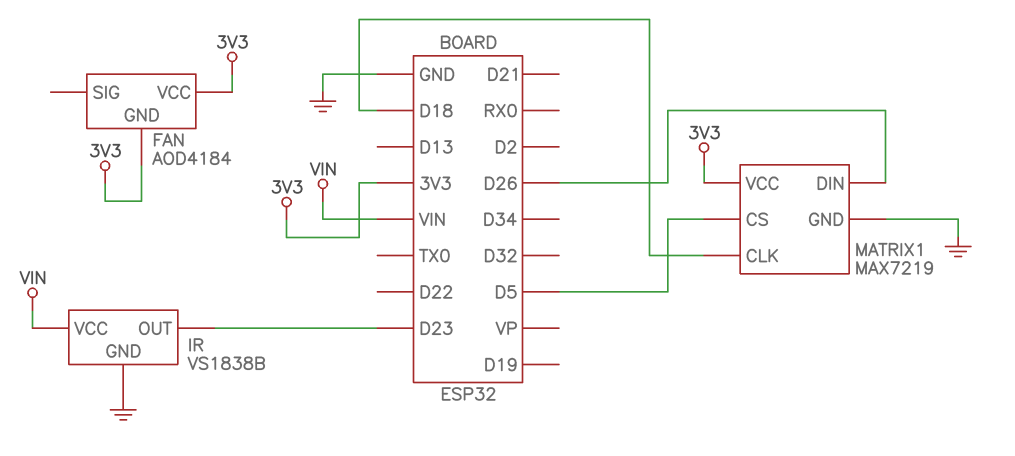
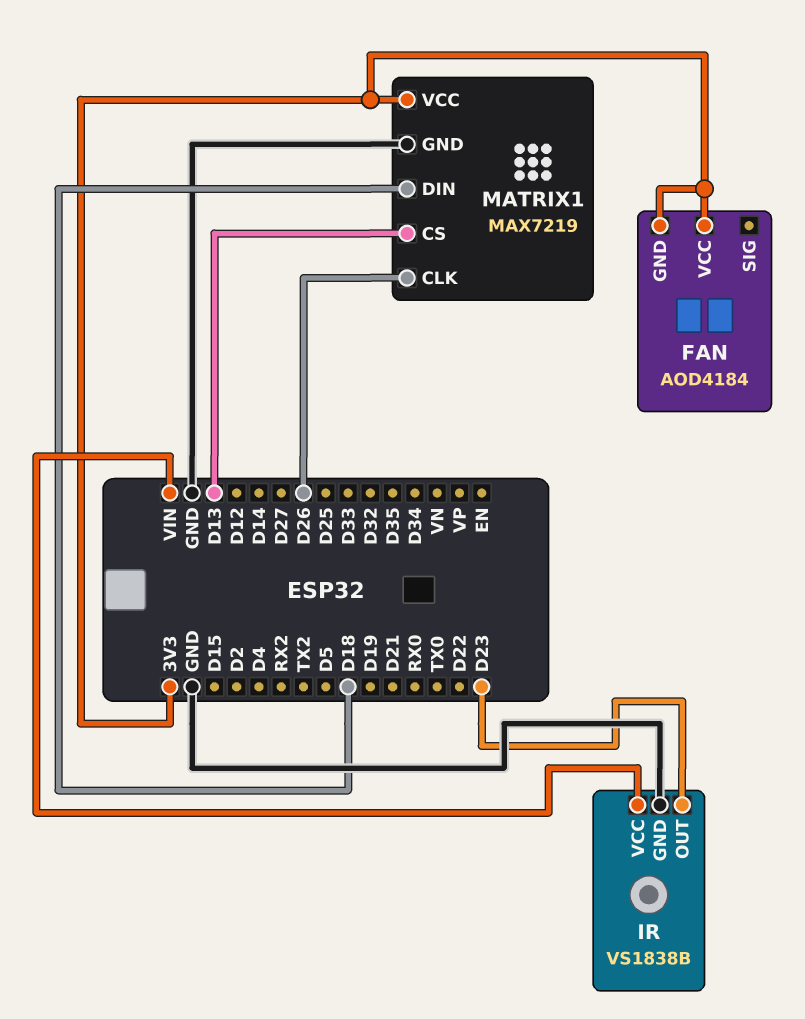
MATRIX1 pin CLK: D18 -> D26
MATRIX1 pin CS: D5 -> D13
MATRIX1 pin DIN: D26 -> D18

